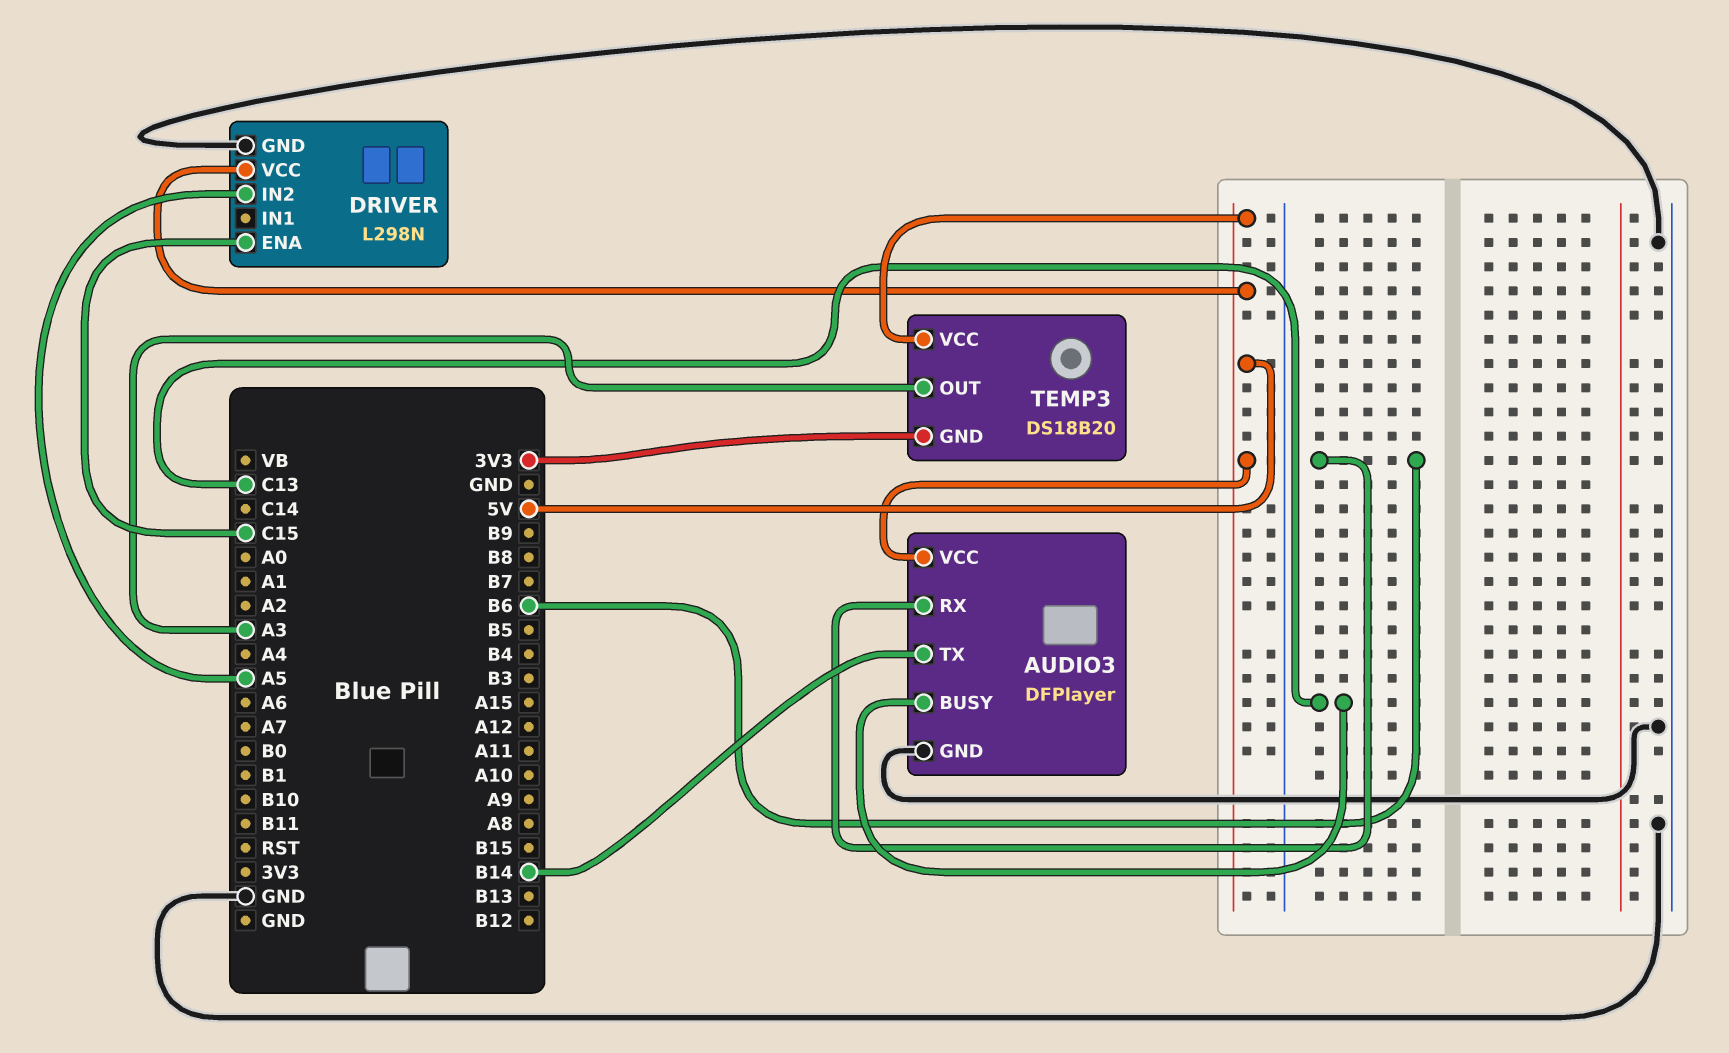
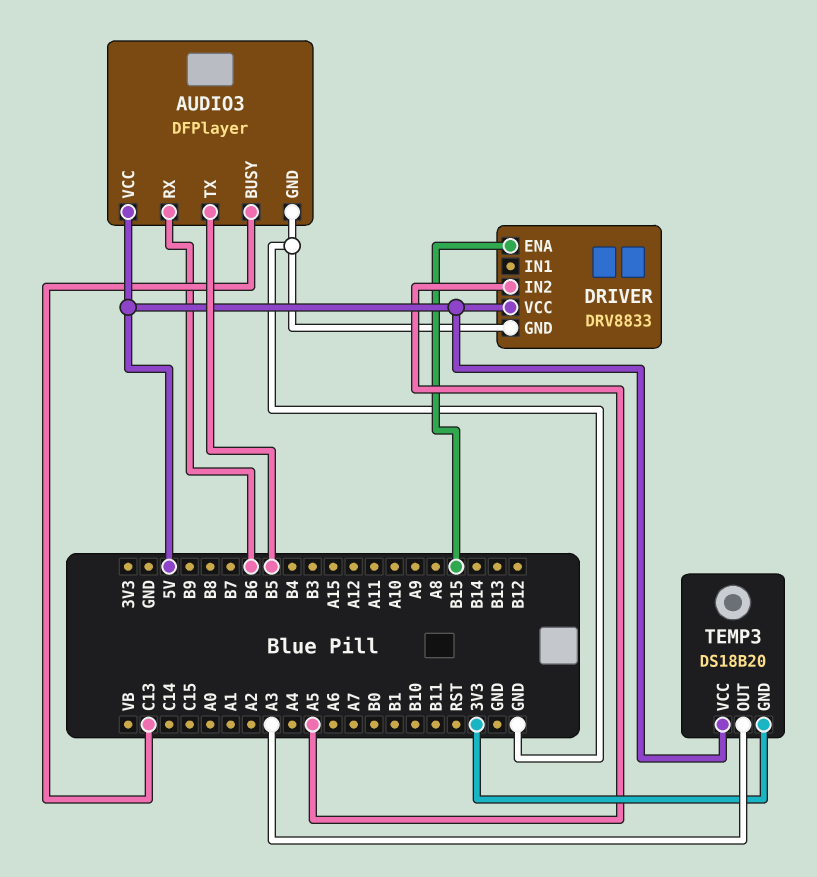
AUDIO3 pin TX: B14 -> B5
DRIVER: L298N -> DRV8833
DRIVER pin ENA: C15 -> B15

